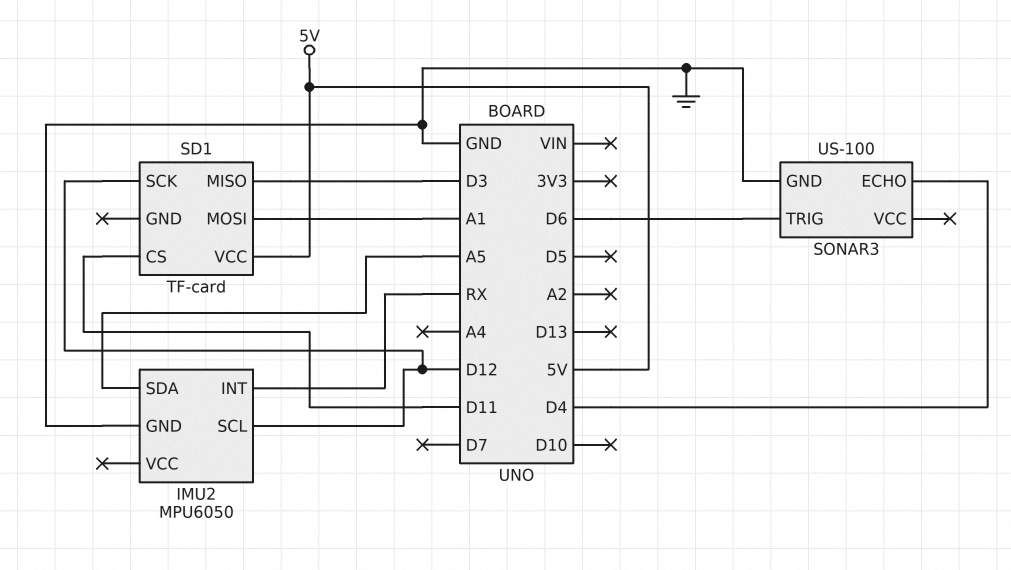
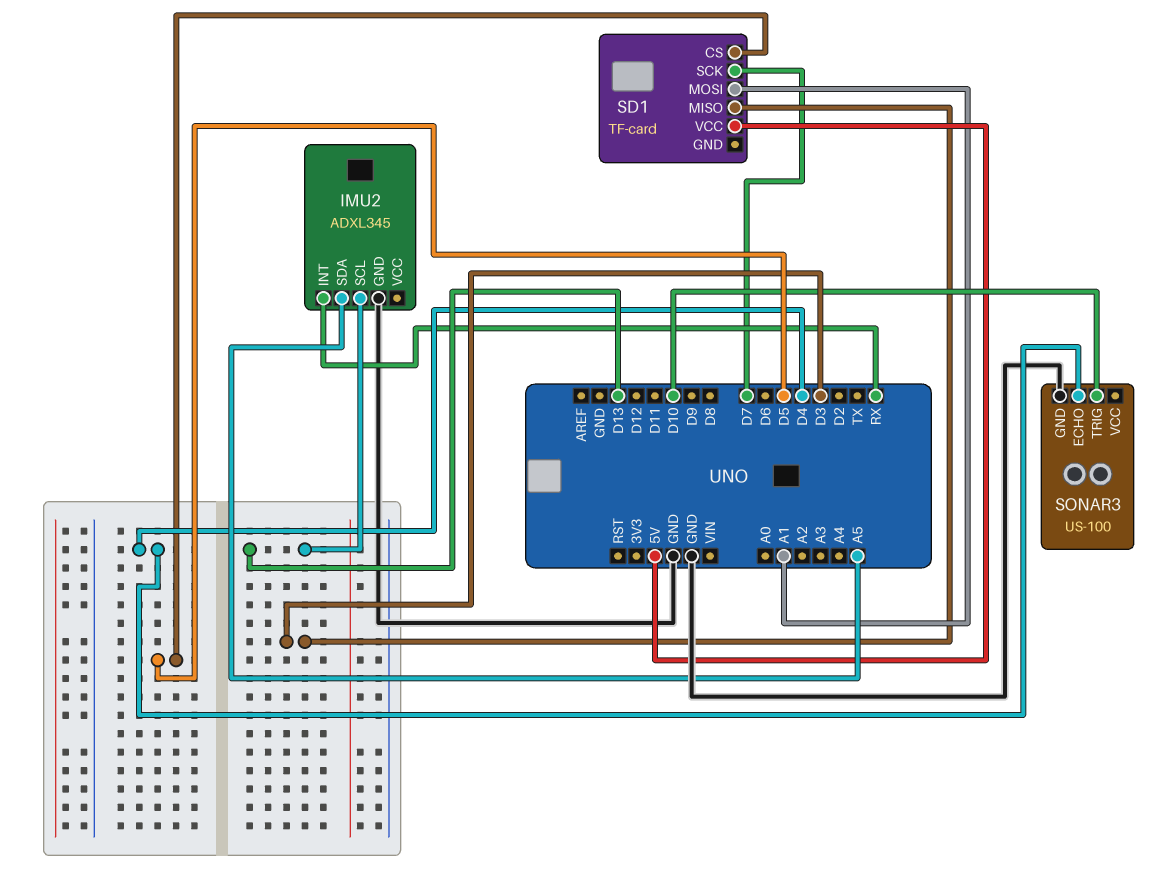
IMU2: MPU6050 -> ADXL345
IMU2 pin SCL: D12 -> D13
SD1 pin CS: D11 -> D5
SD1 pin SCK: D12 -> D7
SONAR3 pin TRIG: D6 -> D10

